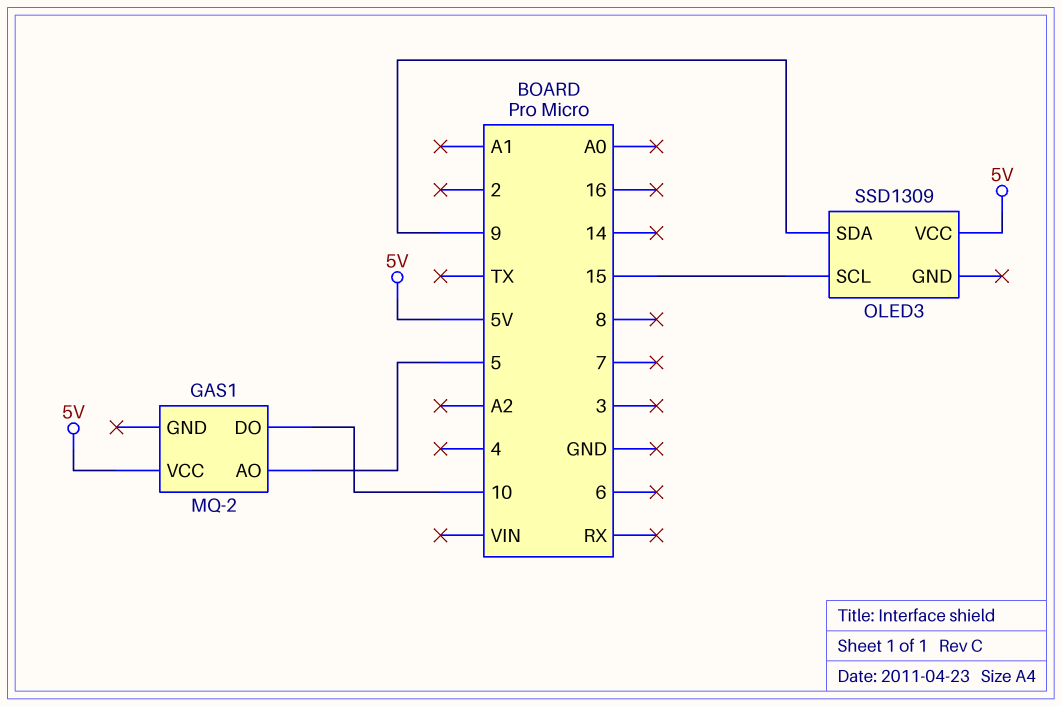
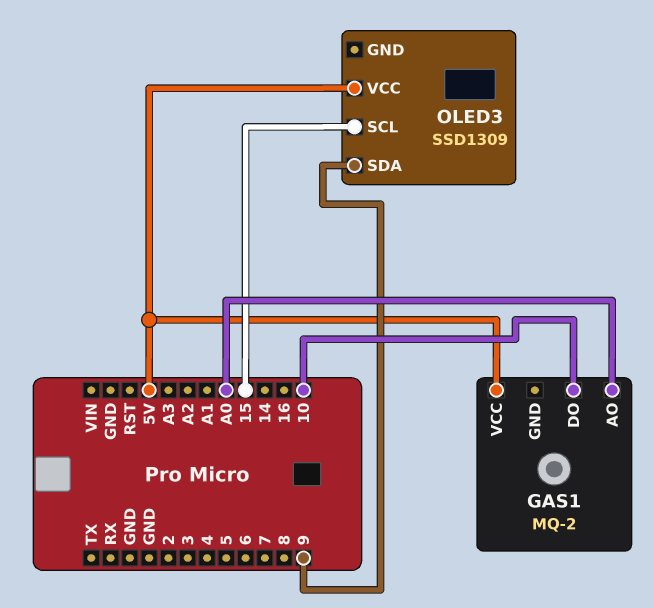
GAS1 pin AO: 5 -> A0

